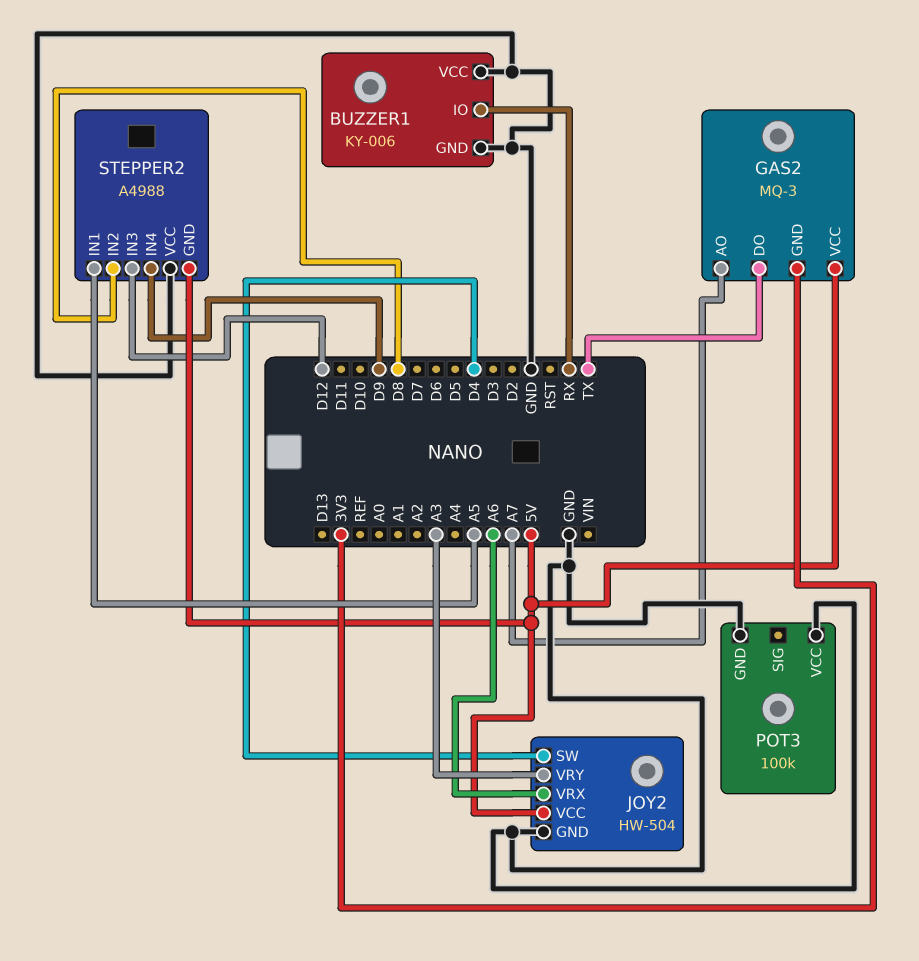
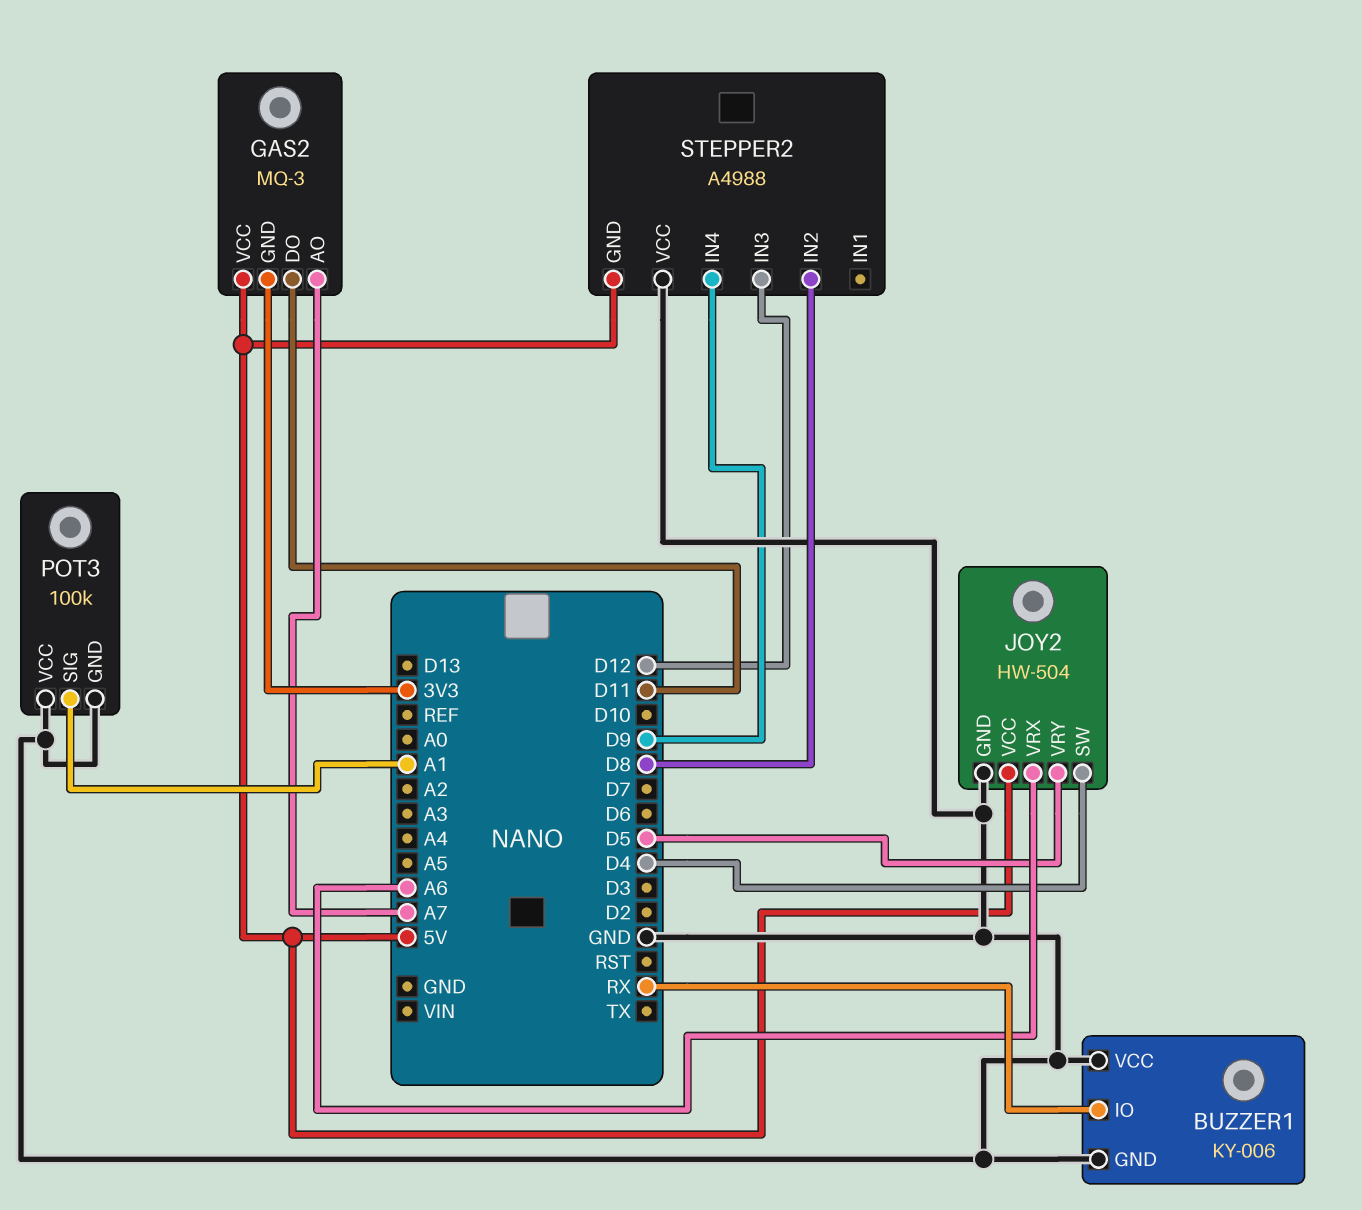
GAS2 pin DO: TX -> D11
JOY2 pin VRY: A3 -> D5
POT3 pin SIG: none -> A1
STEPPER2 pin IN1: A5 -> none

